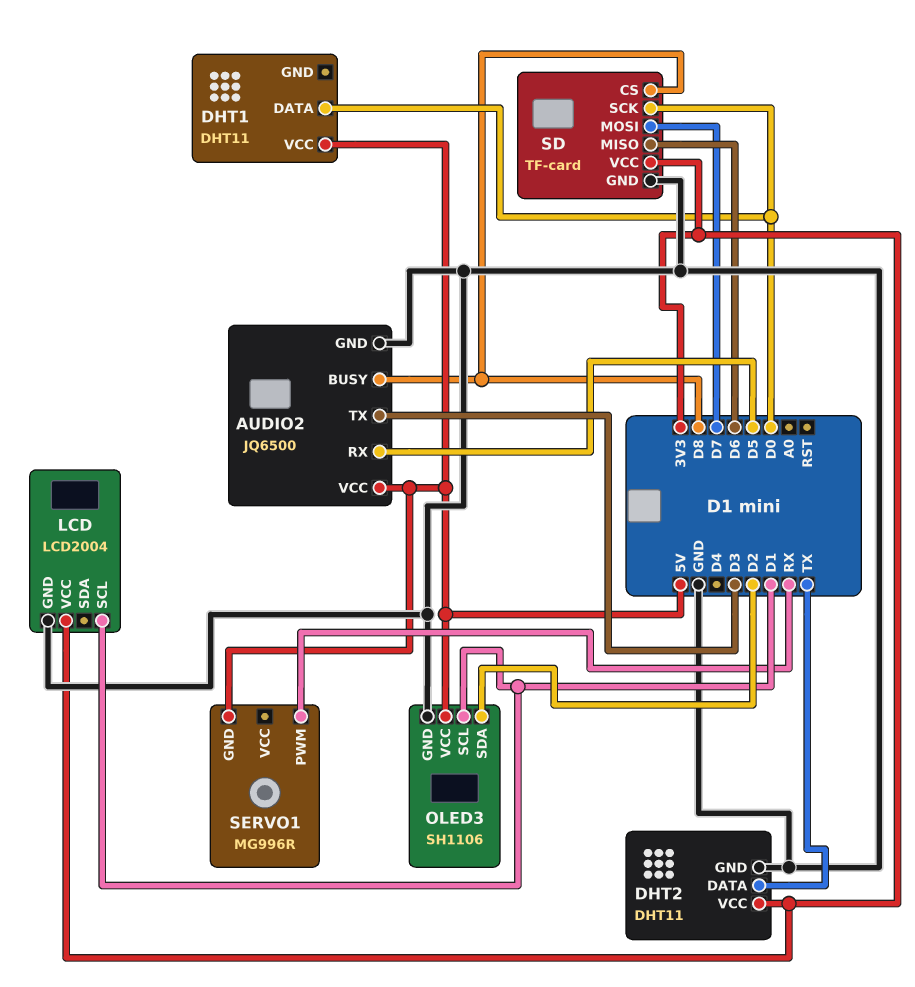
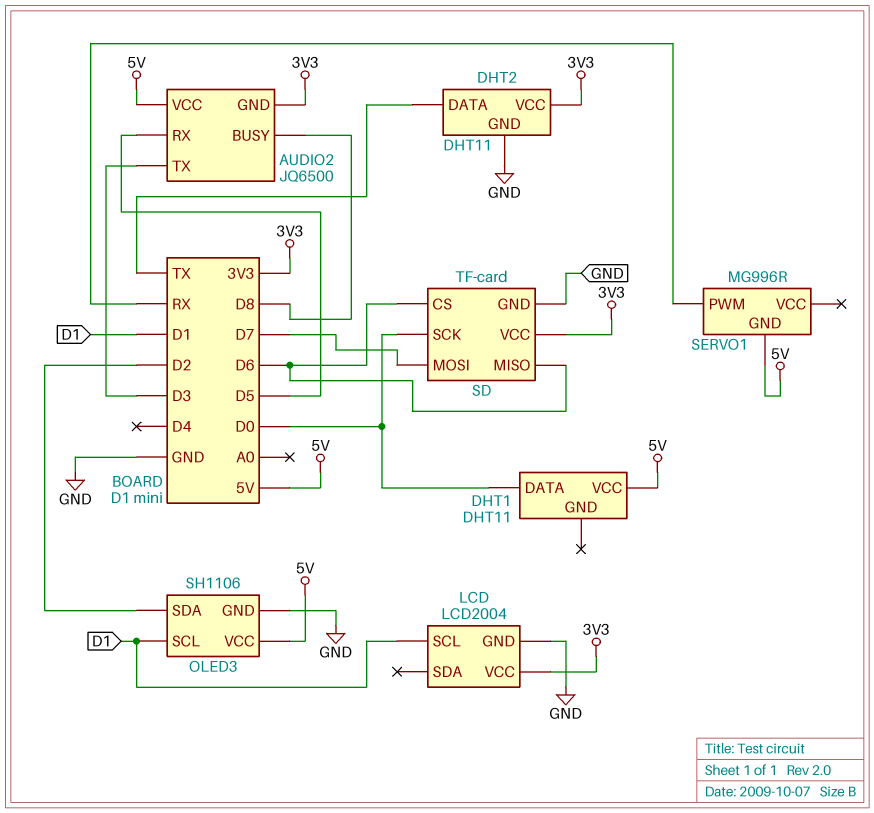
AUDIO2 pin GND: GND -> 3V3
SD pin CS: D8 -> D6

